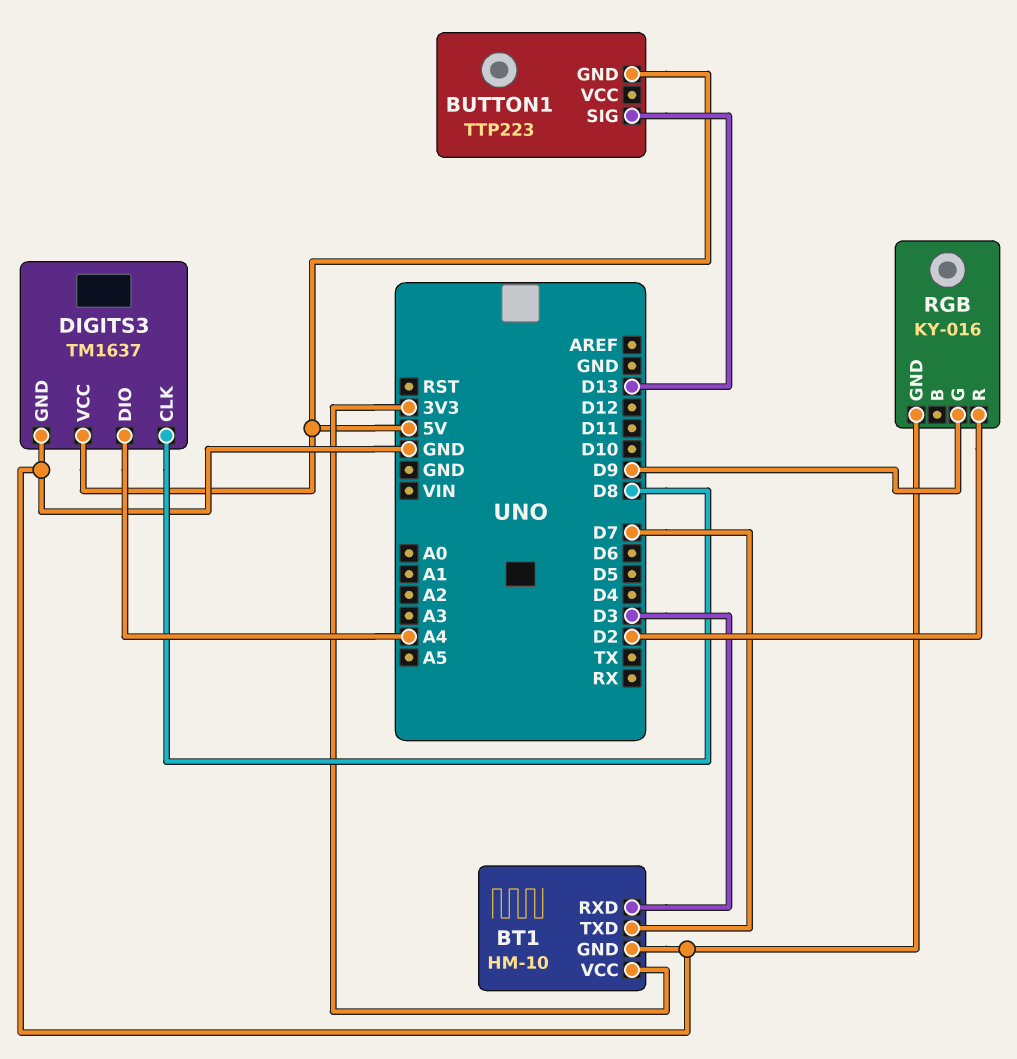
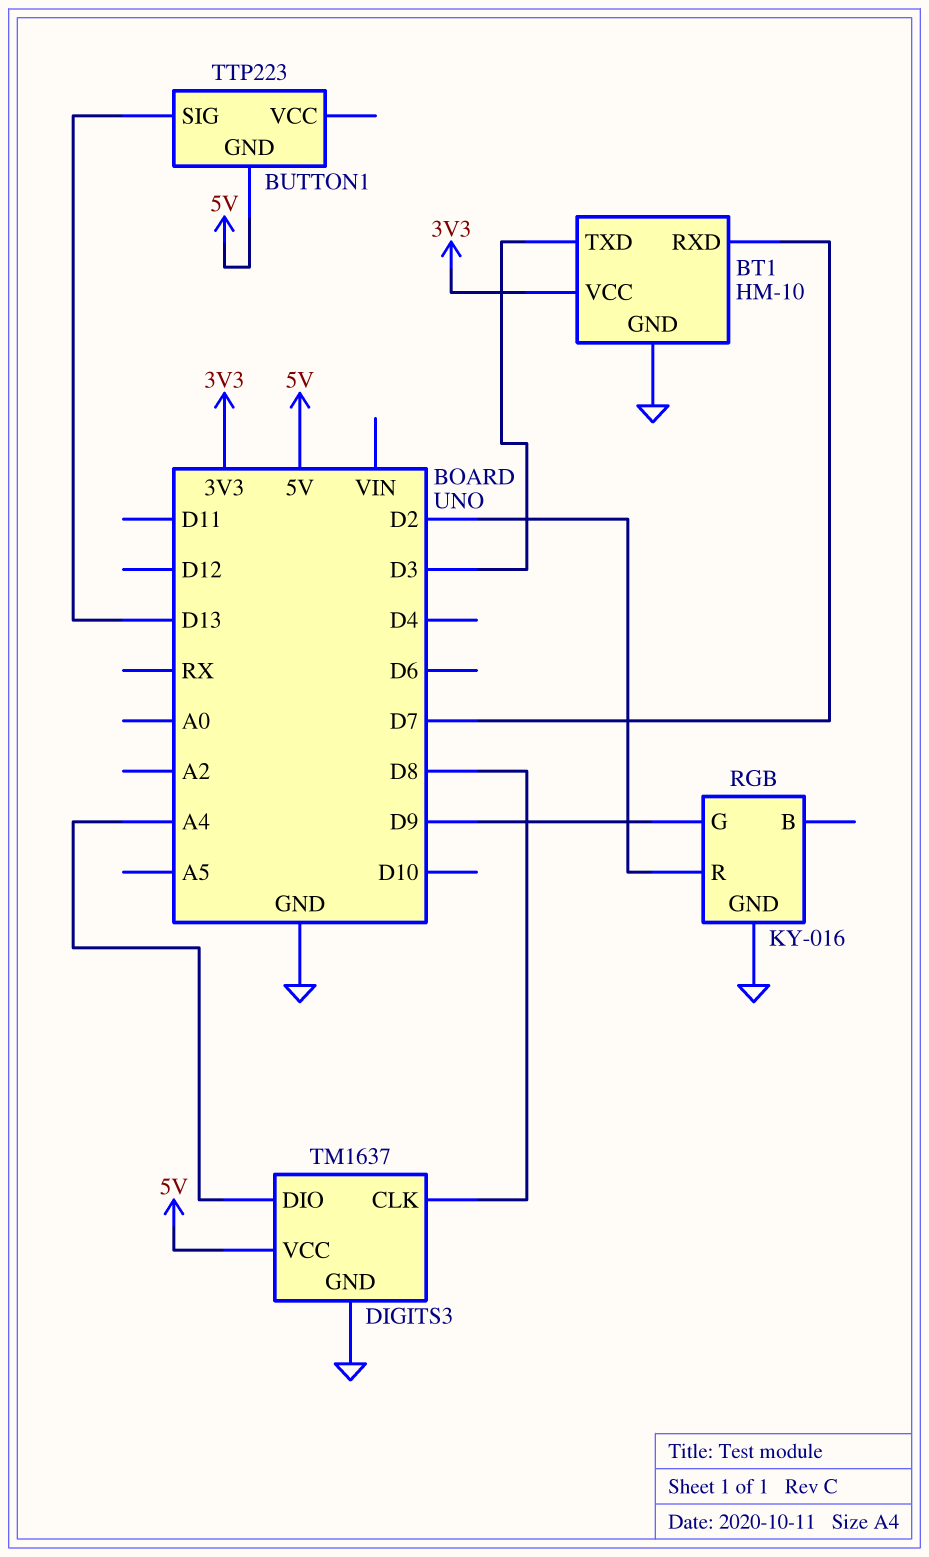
BT1 pin RXD: D3 -> D7
BT1 pin TXD: D7 -> D3

